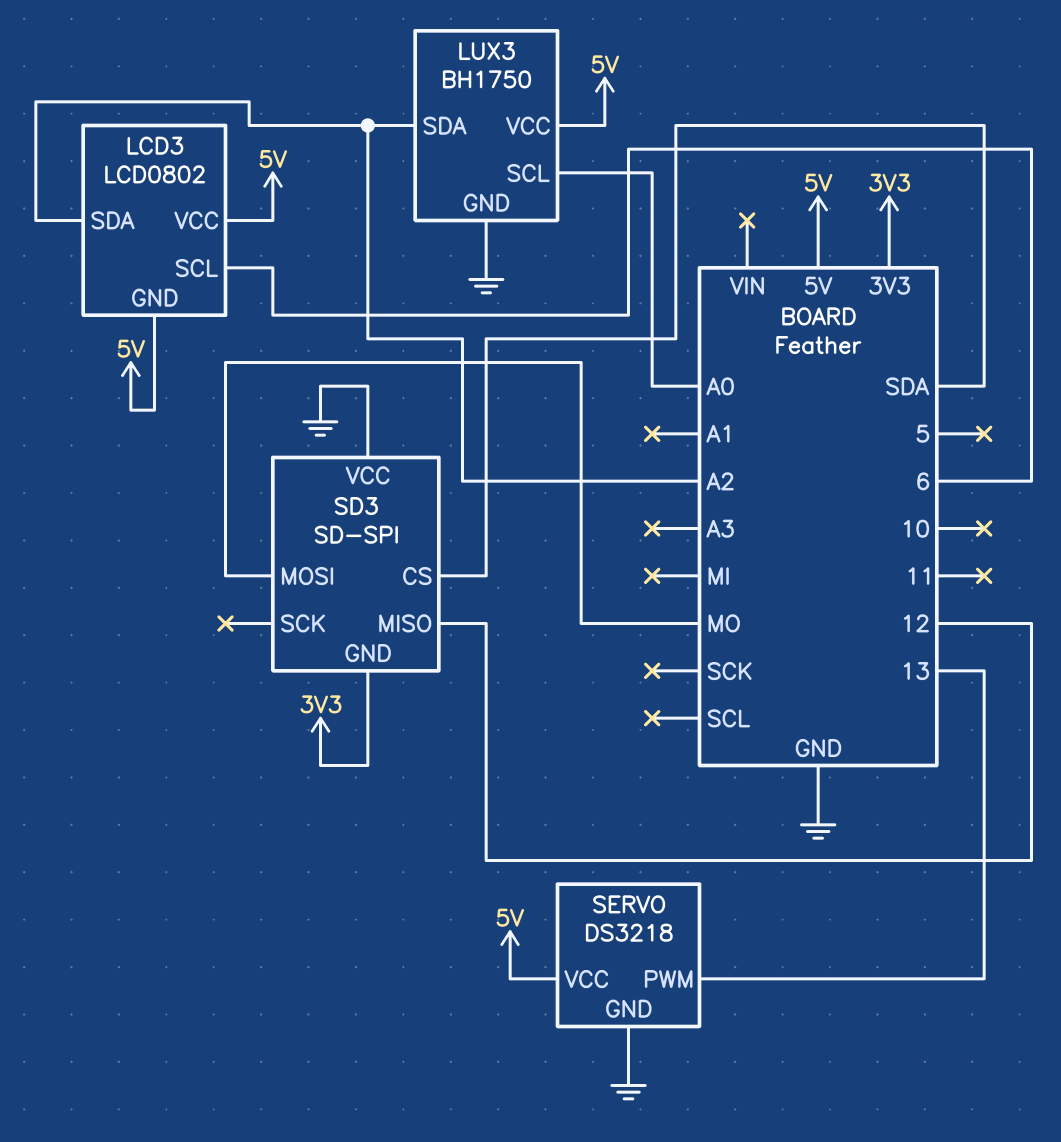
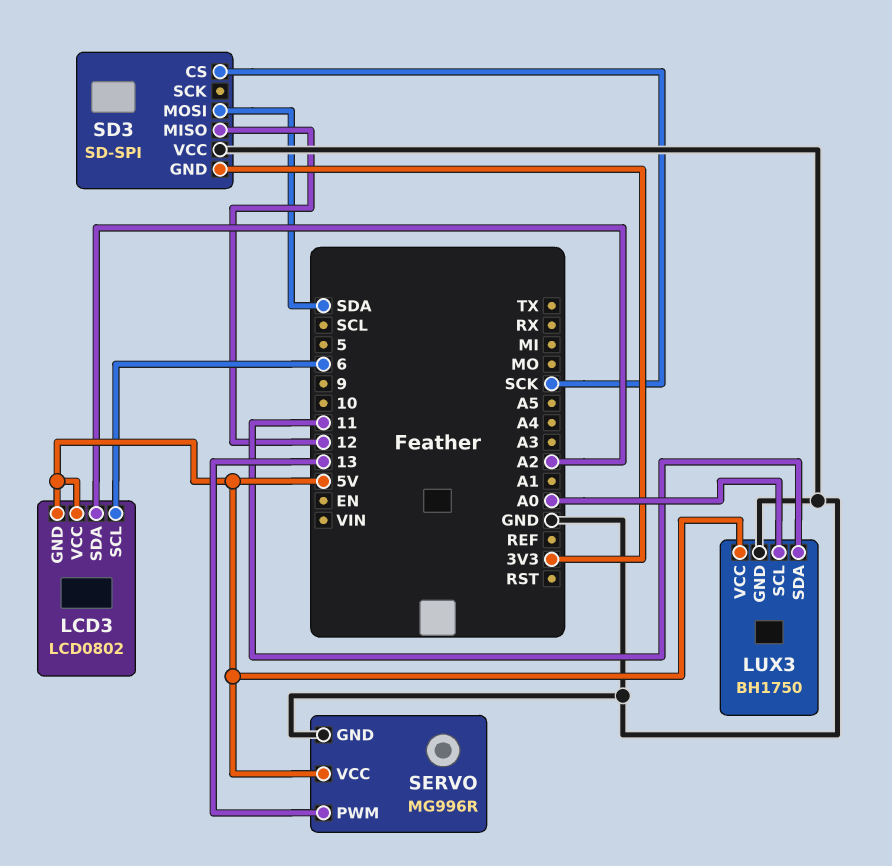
LUX3 pin SDA: A2 -> 11
SD3 pin CS: SDA -> SCK
SD3 pin MOSI: MO -> SDA
SERVO: DS3218 -> MG996R

